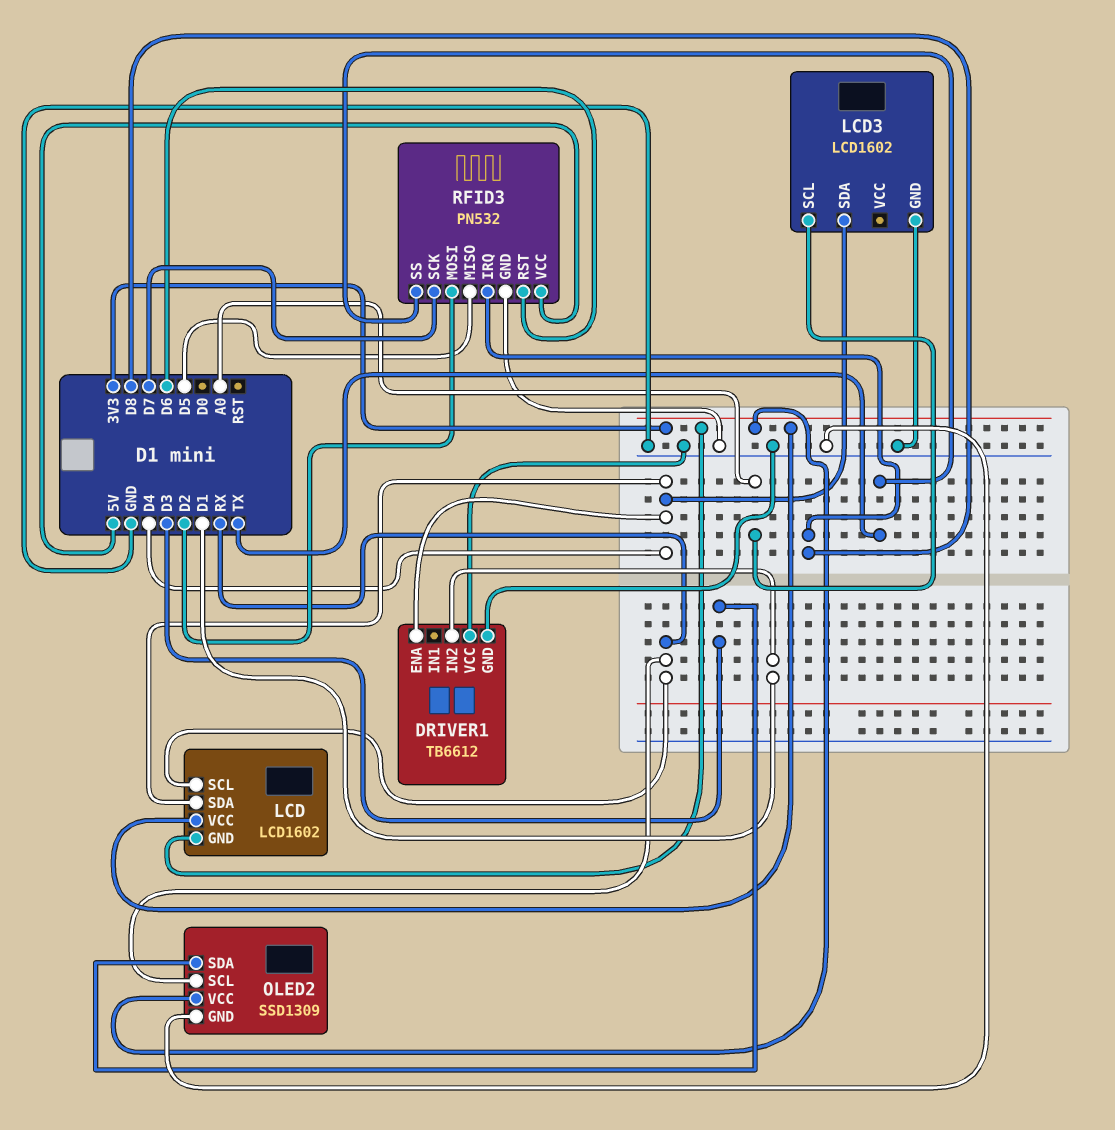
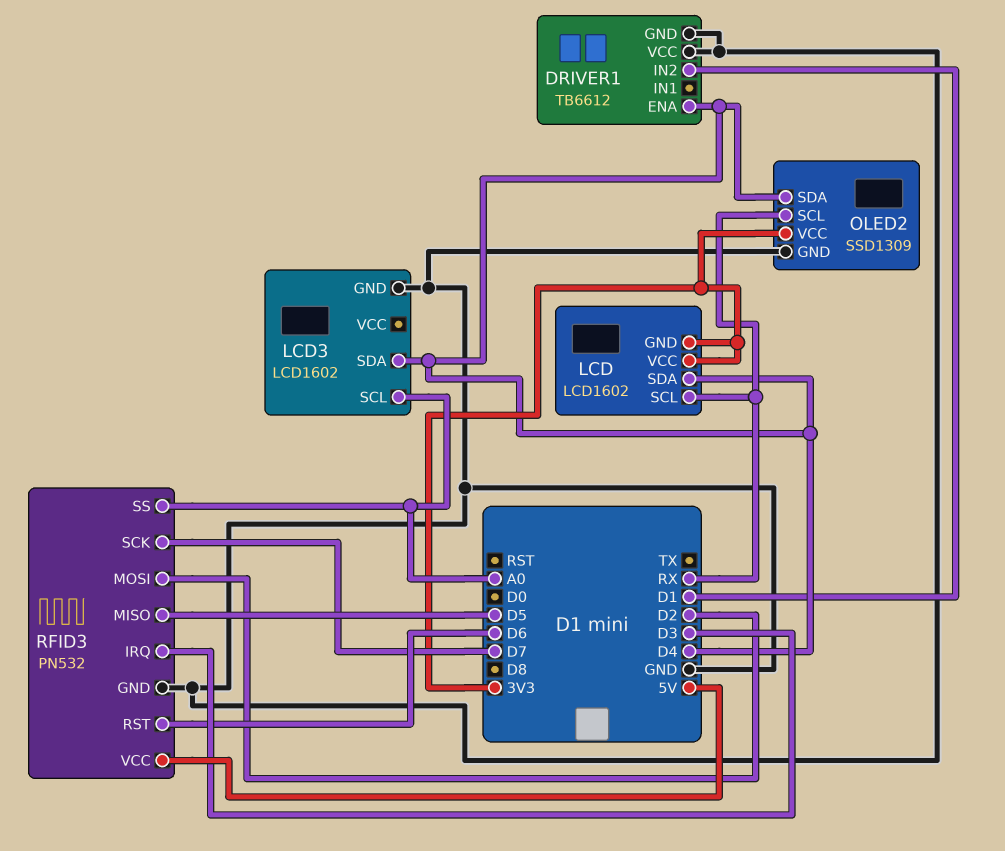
OLED2 pin SDA: D3 -> D4
RFID3 pin IRQ: D8 -> D3
RFID3 pin SS: TX -> A0

